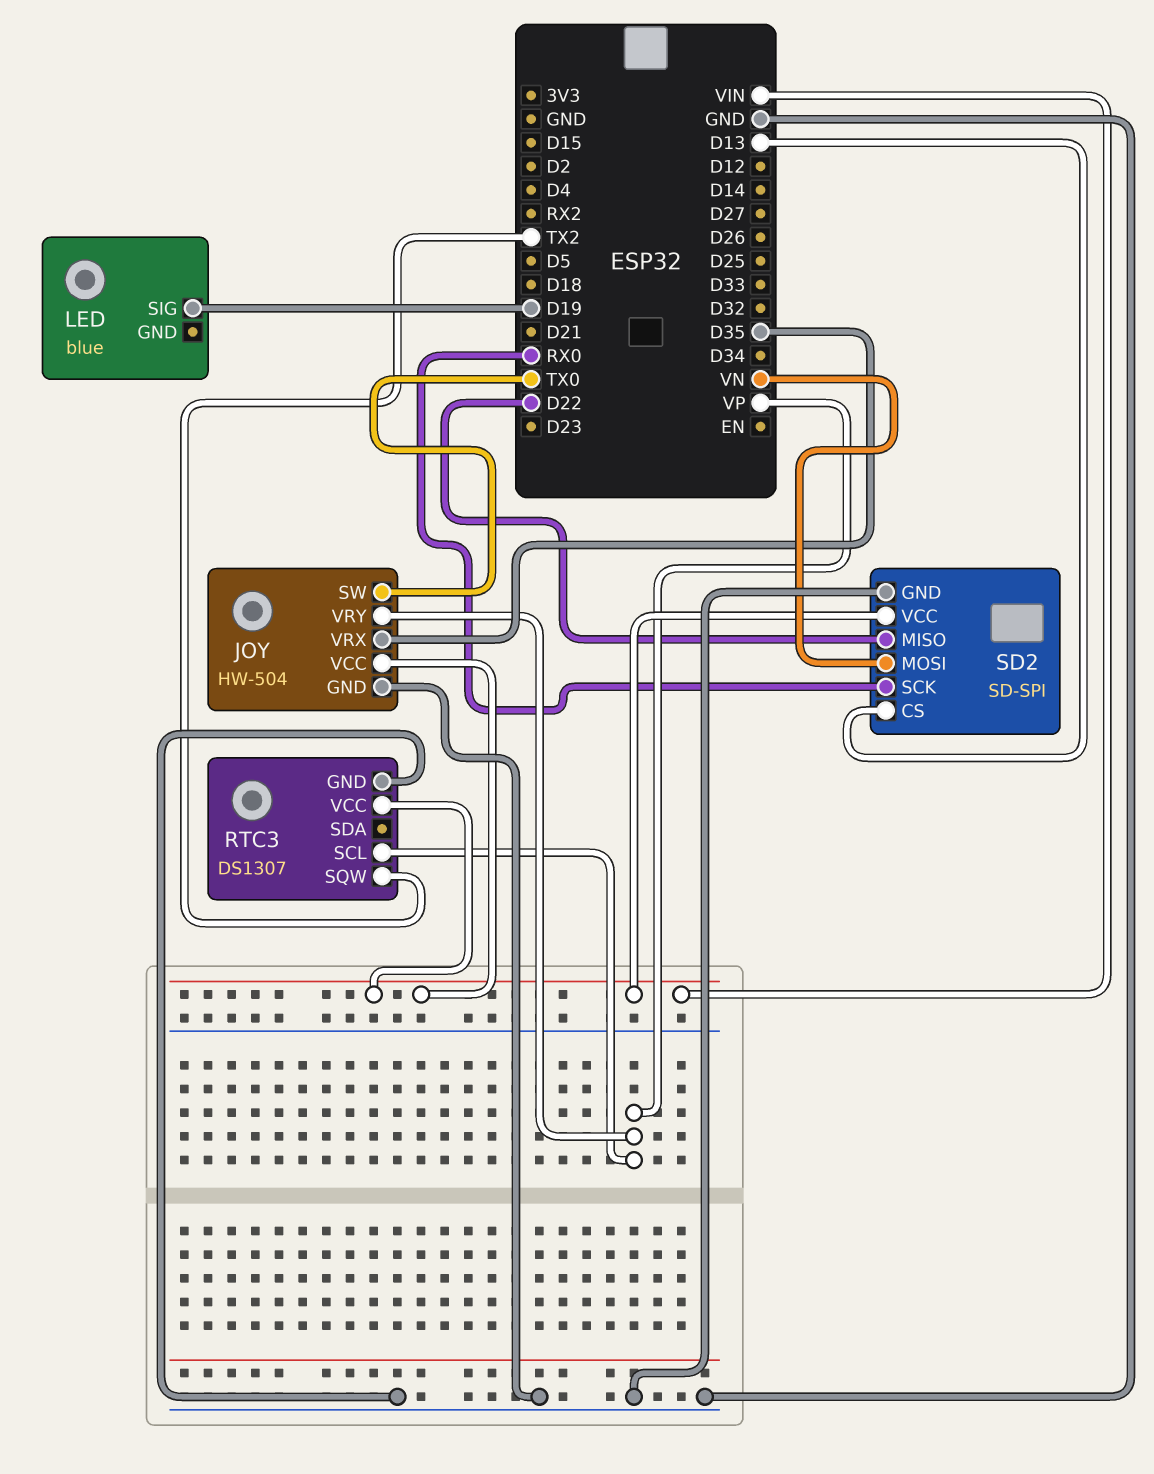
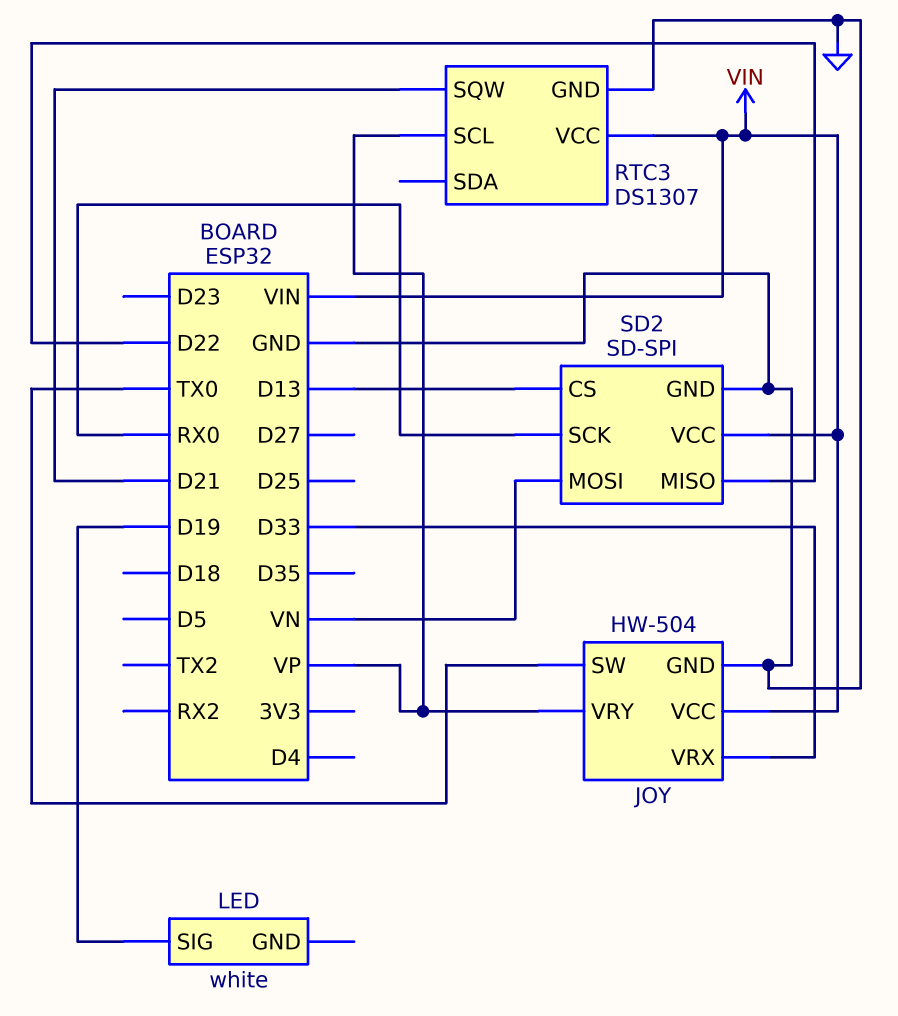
JOY pin VRX: D35 -> D33
LED: blue -> white
RTC3 pin SQW: TX2 -> D21

